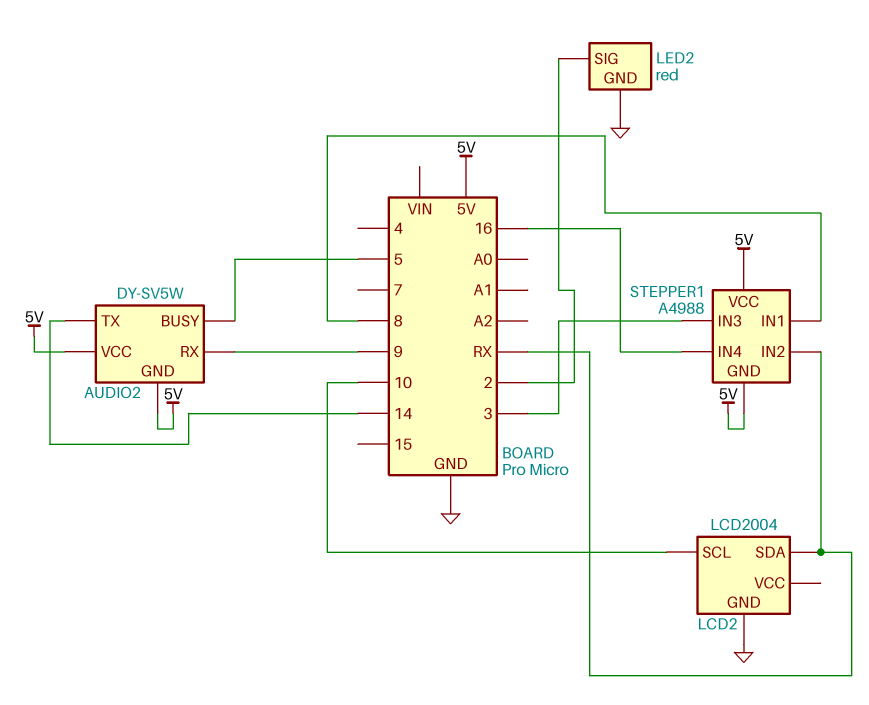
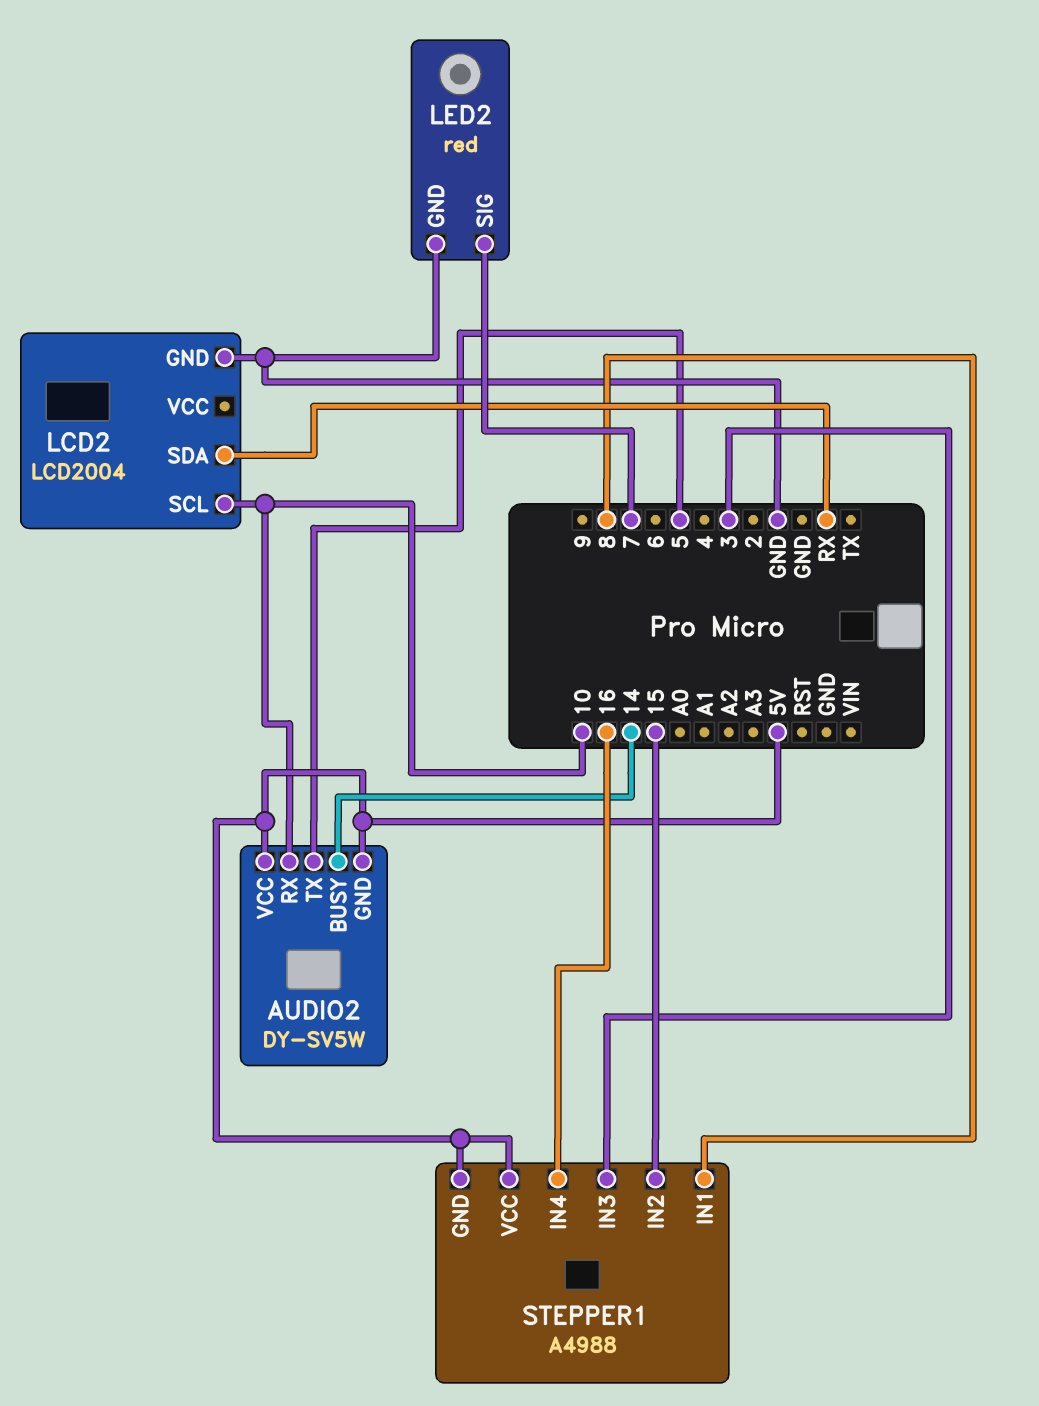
AUDIO2 pin BUSY: 5 -> 14
AUDIO2 pin RX: 9 -> 10
AUDIO2 pin TX: 14 -> 5
LED2 pin SIG: 2 -> 7
STEPPER1 pin IN2: RX -> 15

